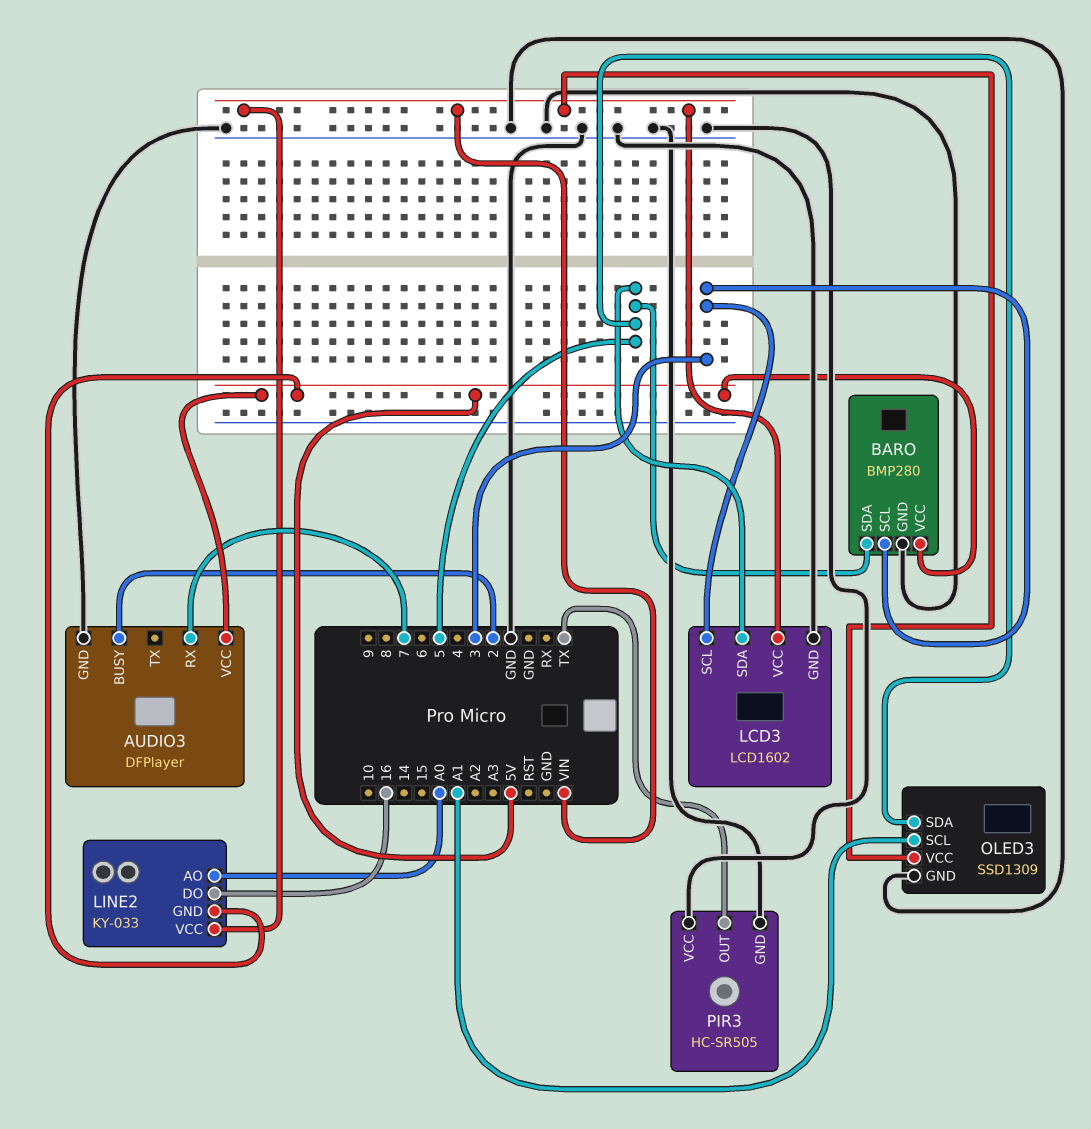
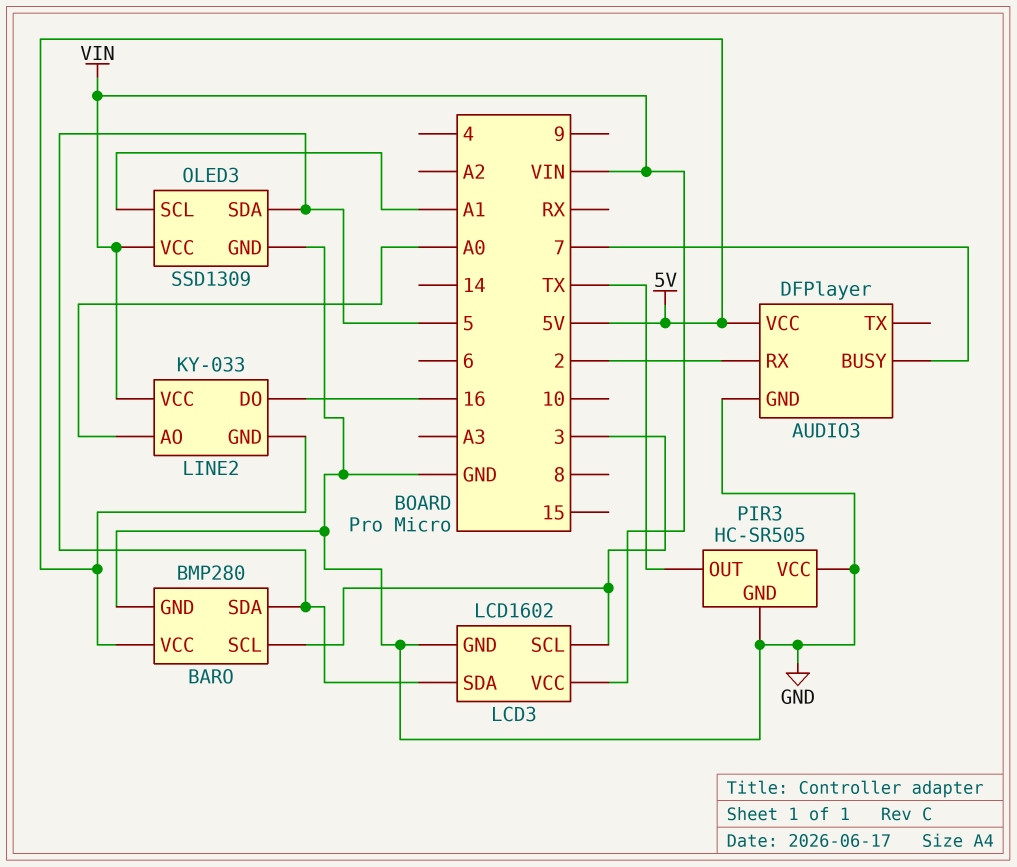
AUDIO3 pin BUSY: 2 -> 7
AUDIO3 pin RX: 7 -> 2

